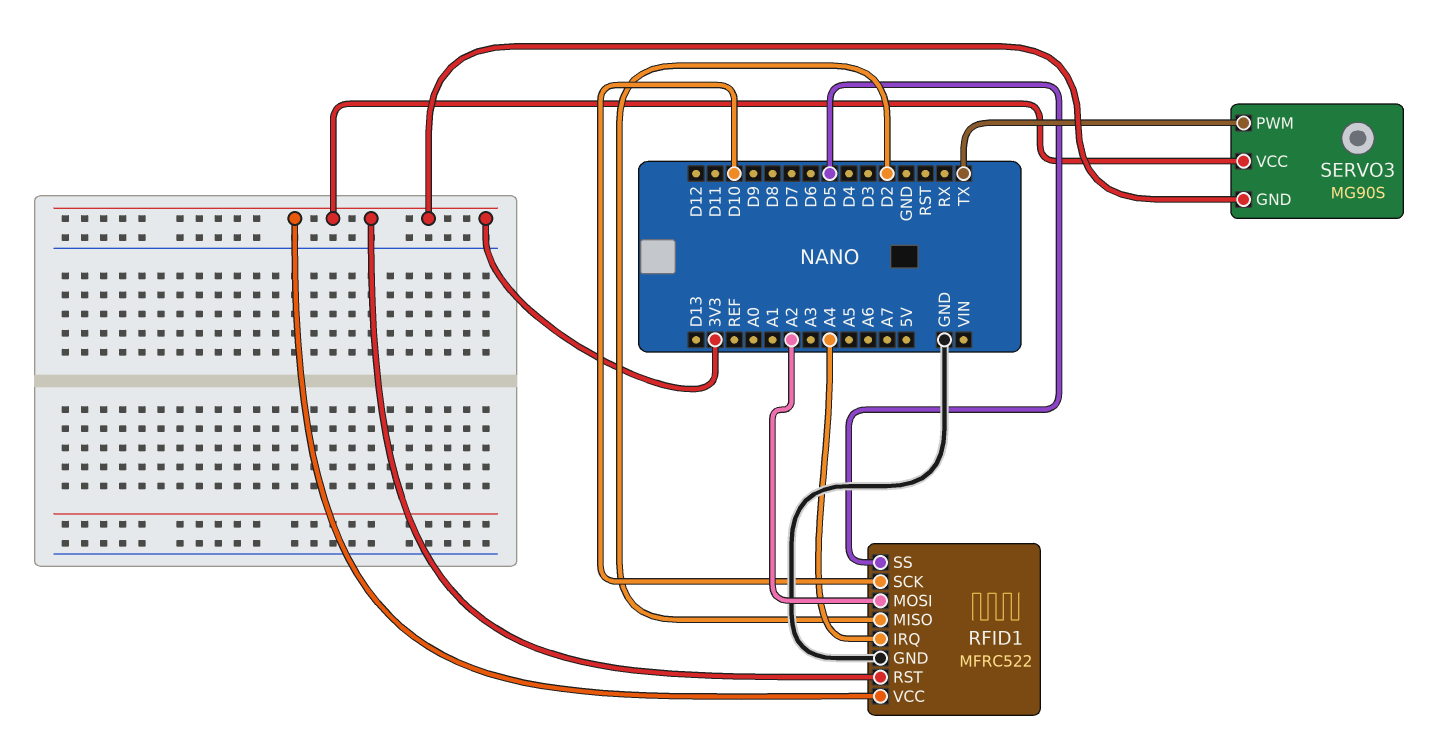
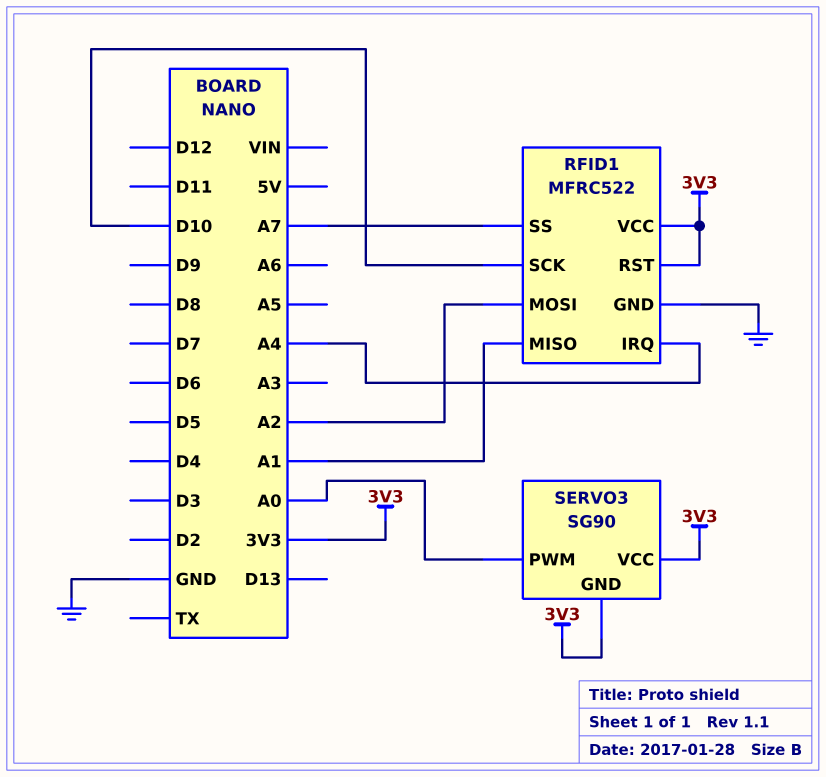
RFID1 pin MISO: D2 -> A1
RFID1 pin SS: D5 -> A7
SERVO3: MG90S -> SG90
SERVO3 pin PWM: TX -> A0

